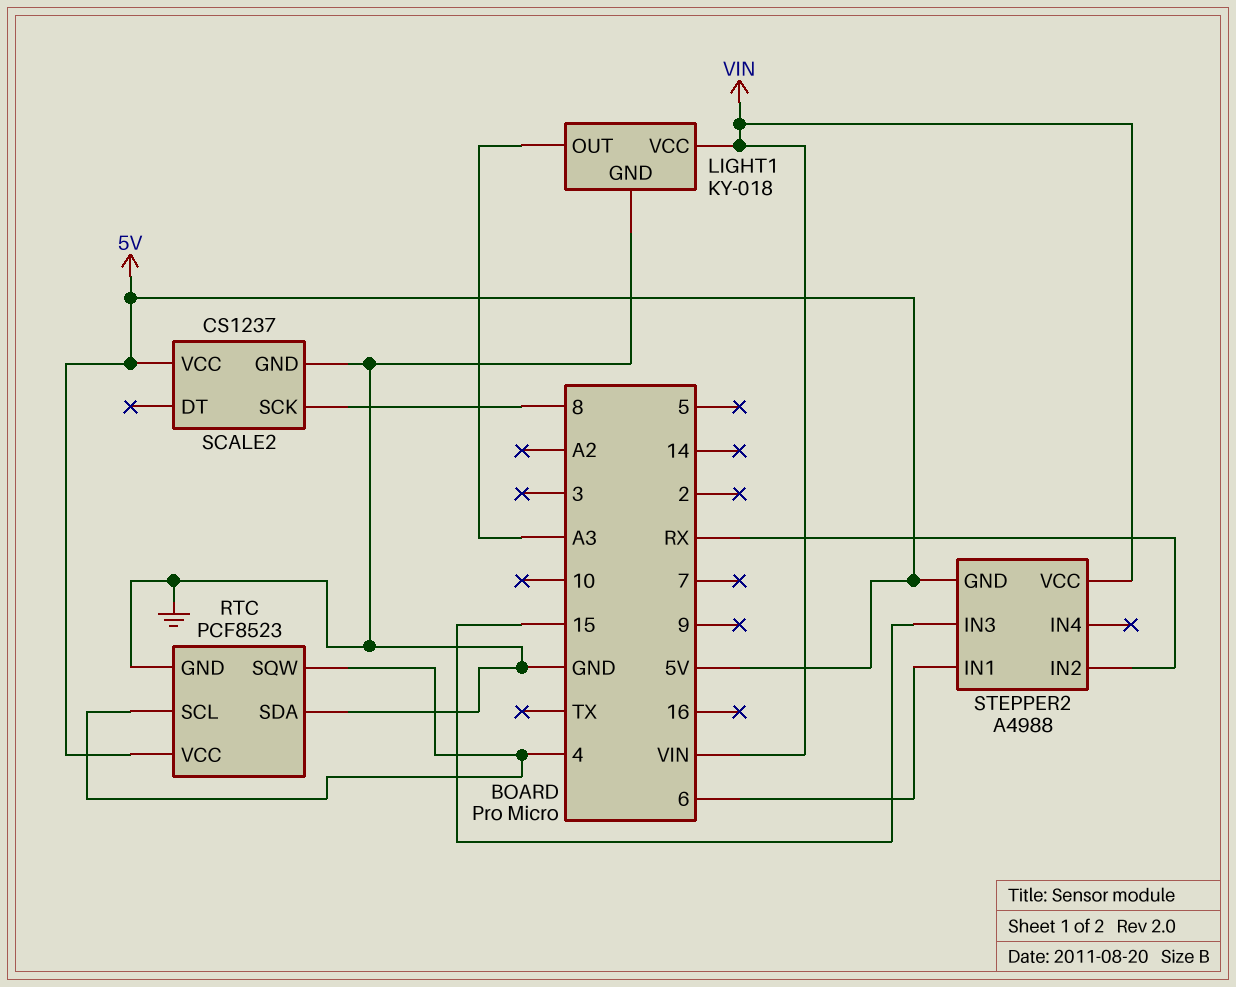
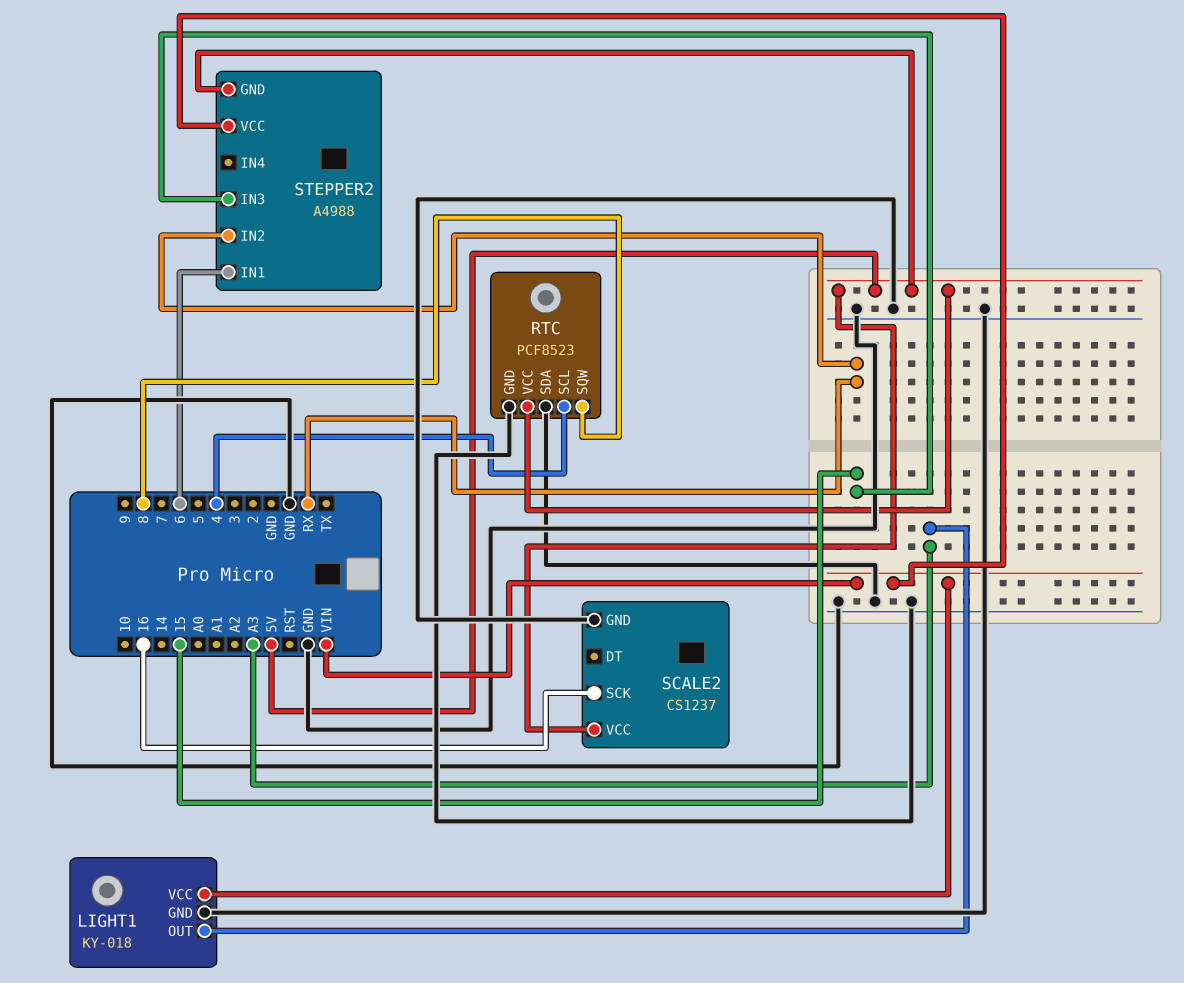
RTC pin SQW: 4 -> 8
SCALE2 pin SCK: 8 -> 16

